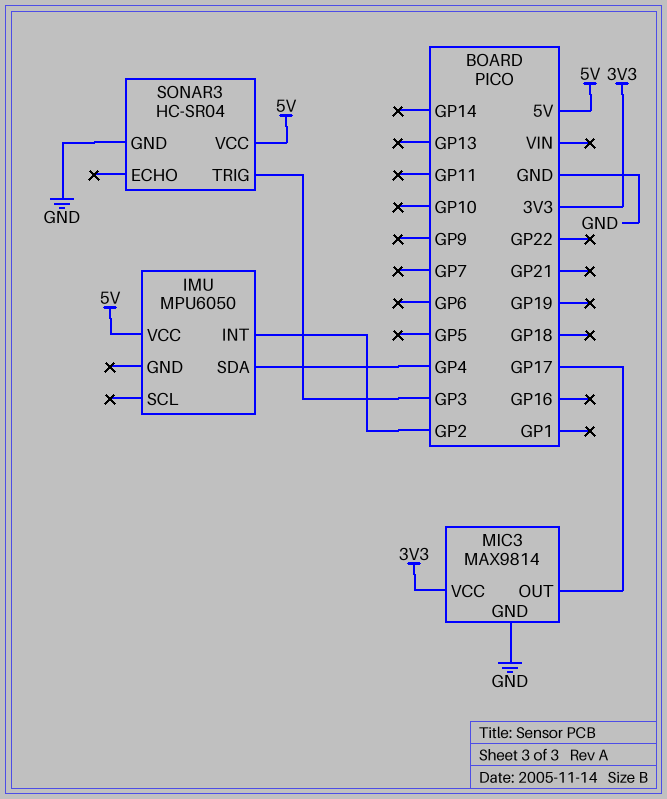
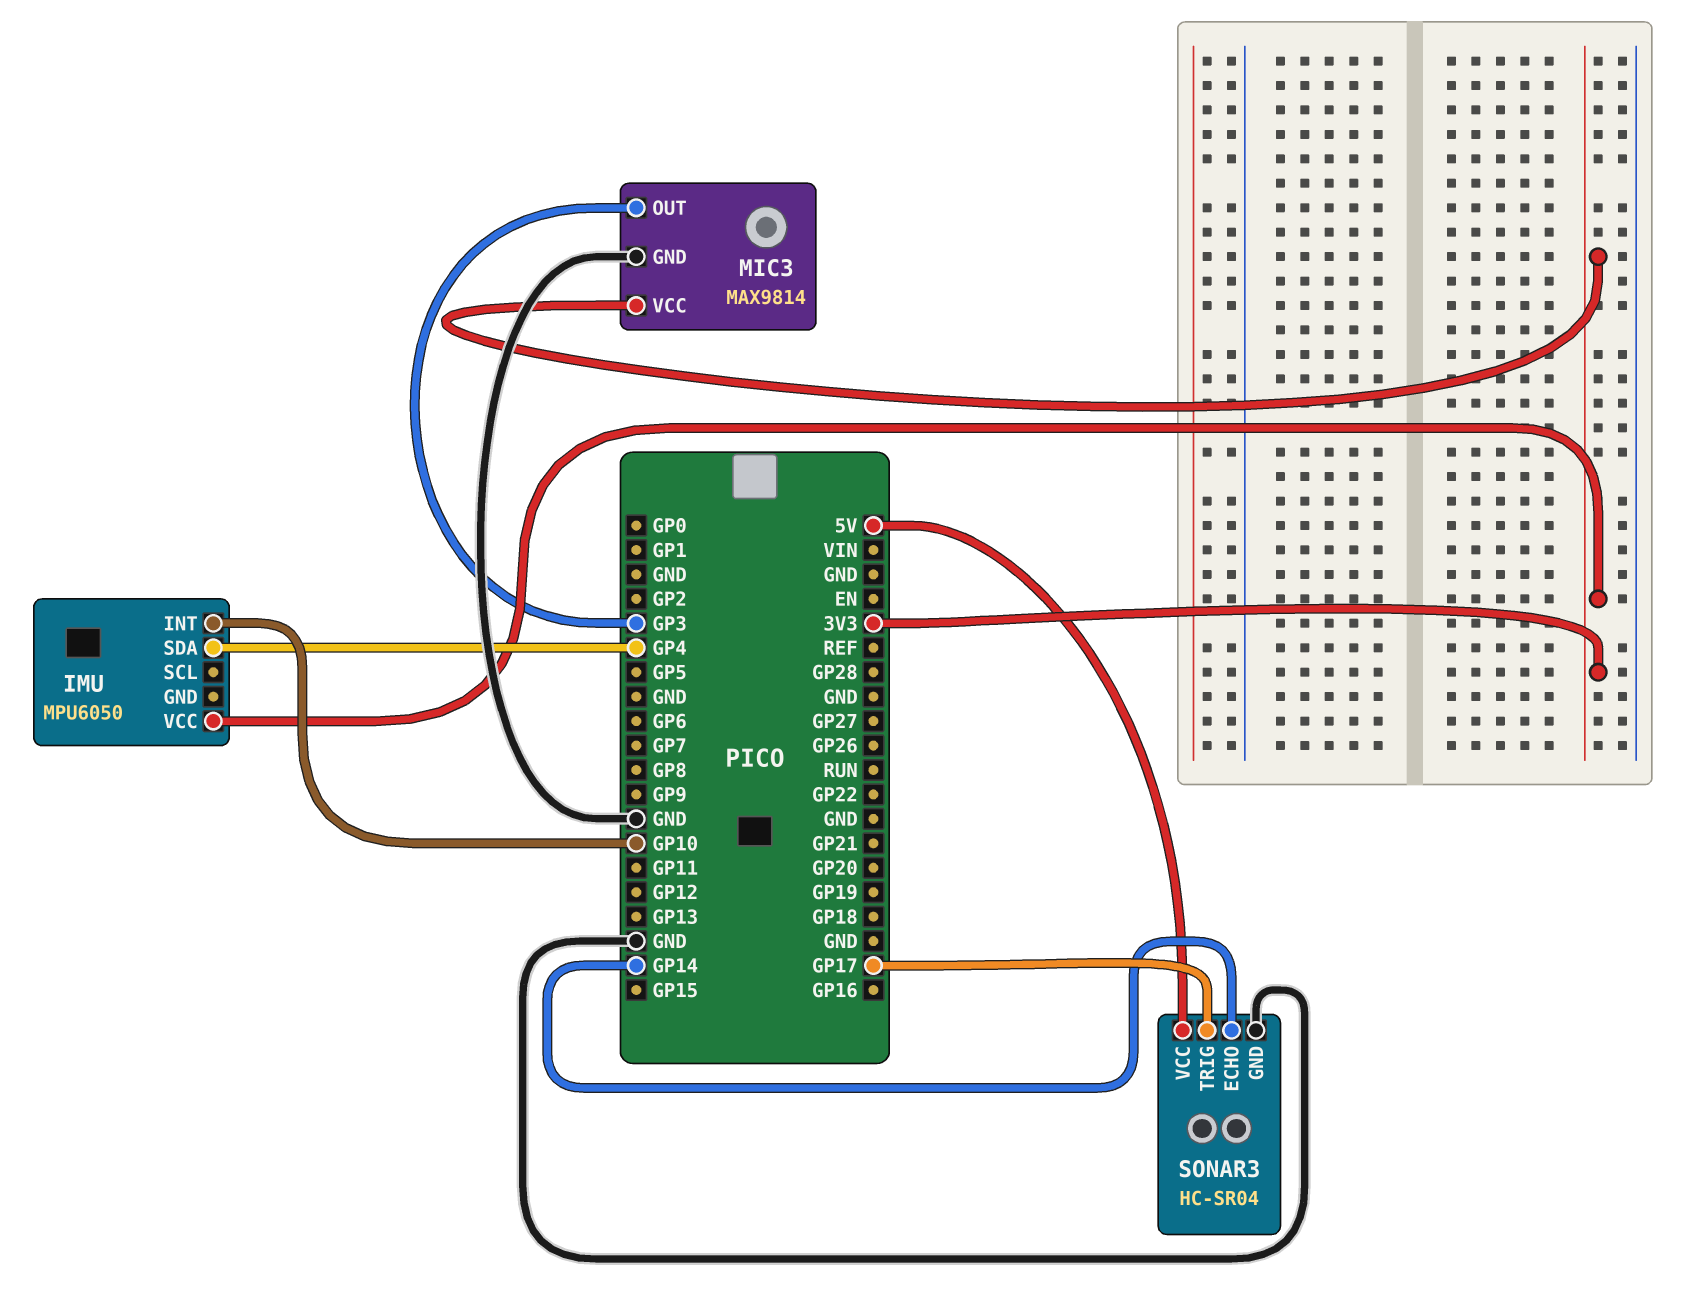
IMU pin INT: GP2 -> GP10
IMU pin VCC: 5V -> 3V3
MIC3 pin OUT: GP17 -> GP3
SONAR3 pin ECHO: none -> GP14
SONAR3 pin TRIG: GP3 -> GP17

